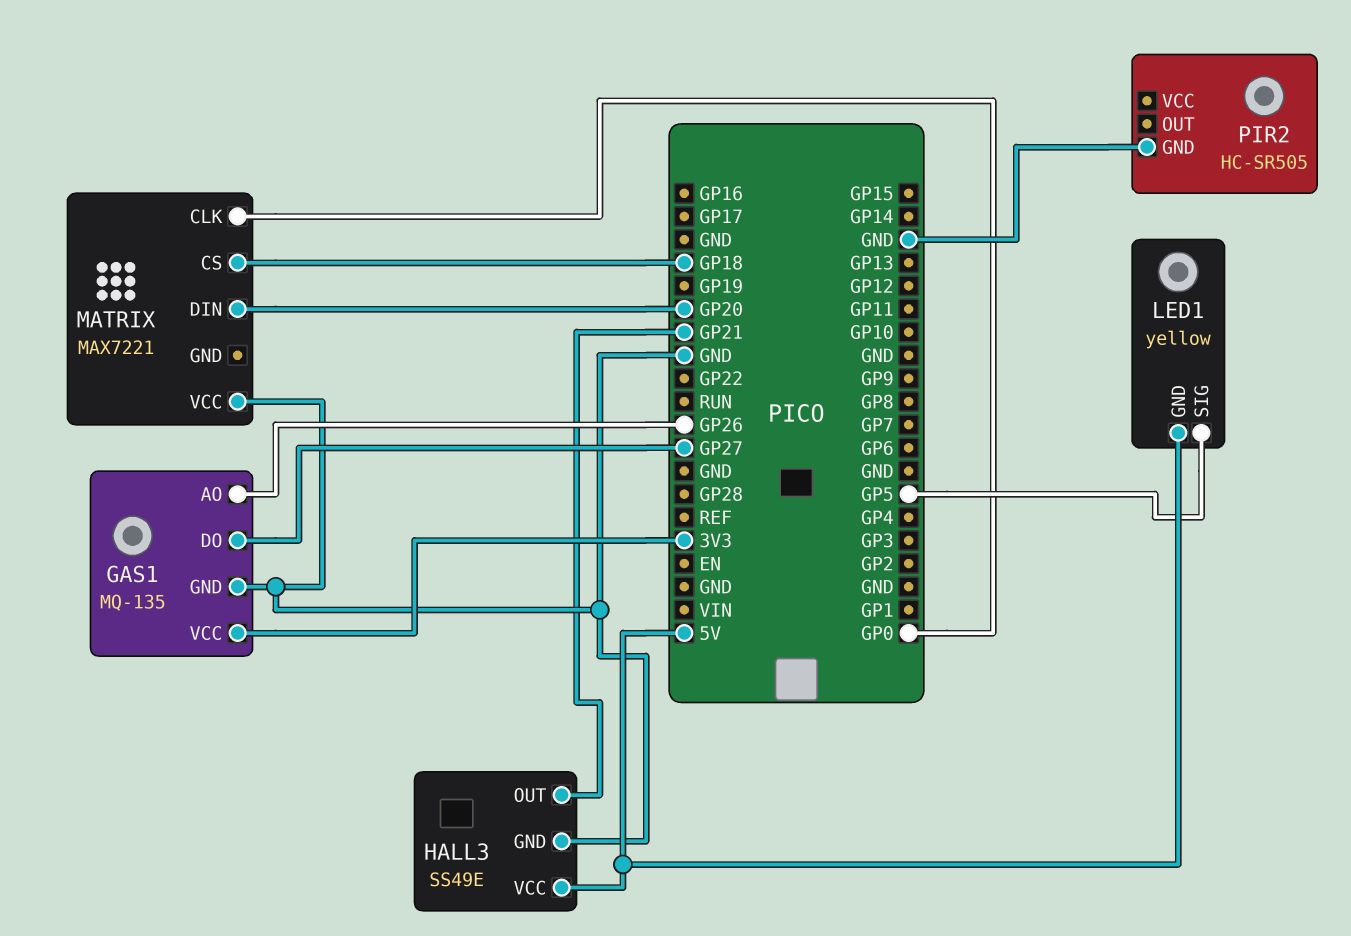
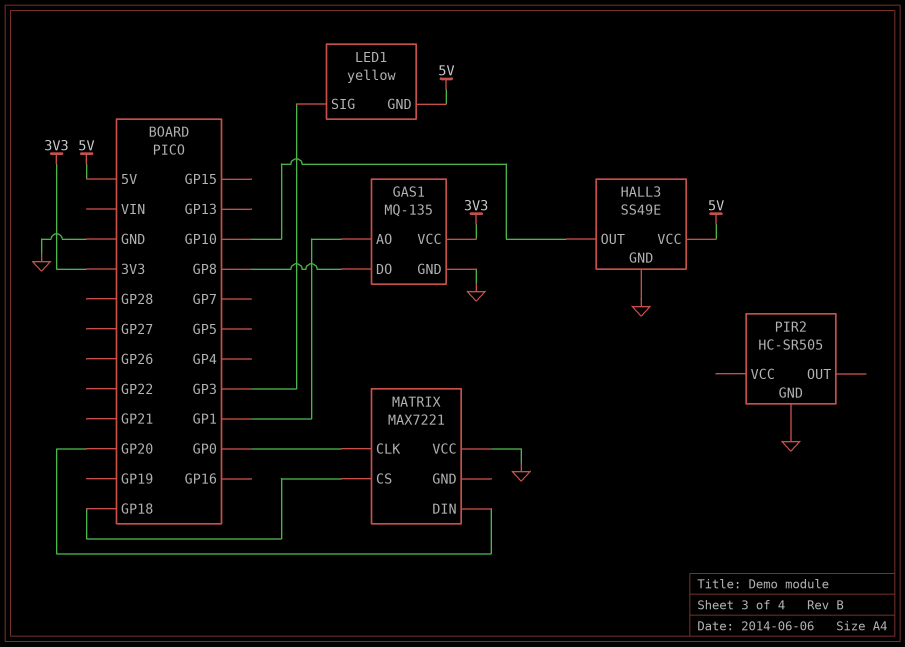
GAS1 pin AO: GP26 -> GP1
GAS1 pin DO: GP27 -> GP8
HALL3 pin OUT: GP21 -> GP10
LED1 pin SIG: GP5 -> GP3

